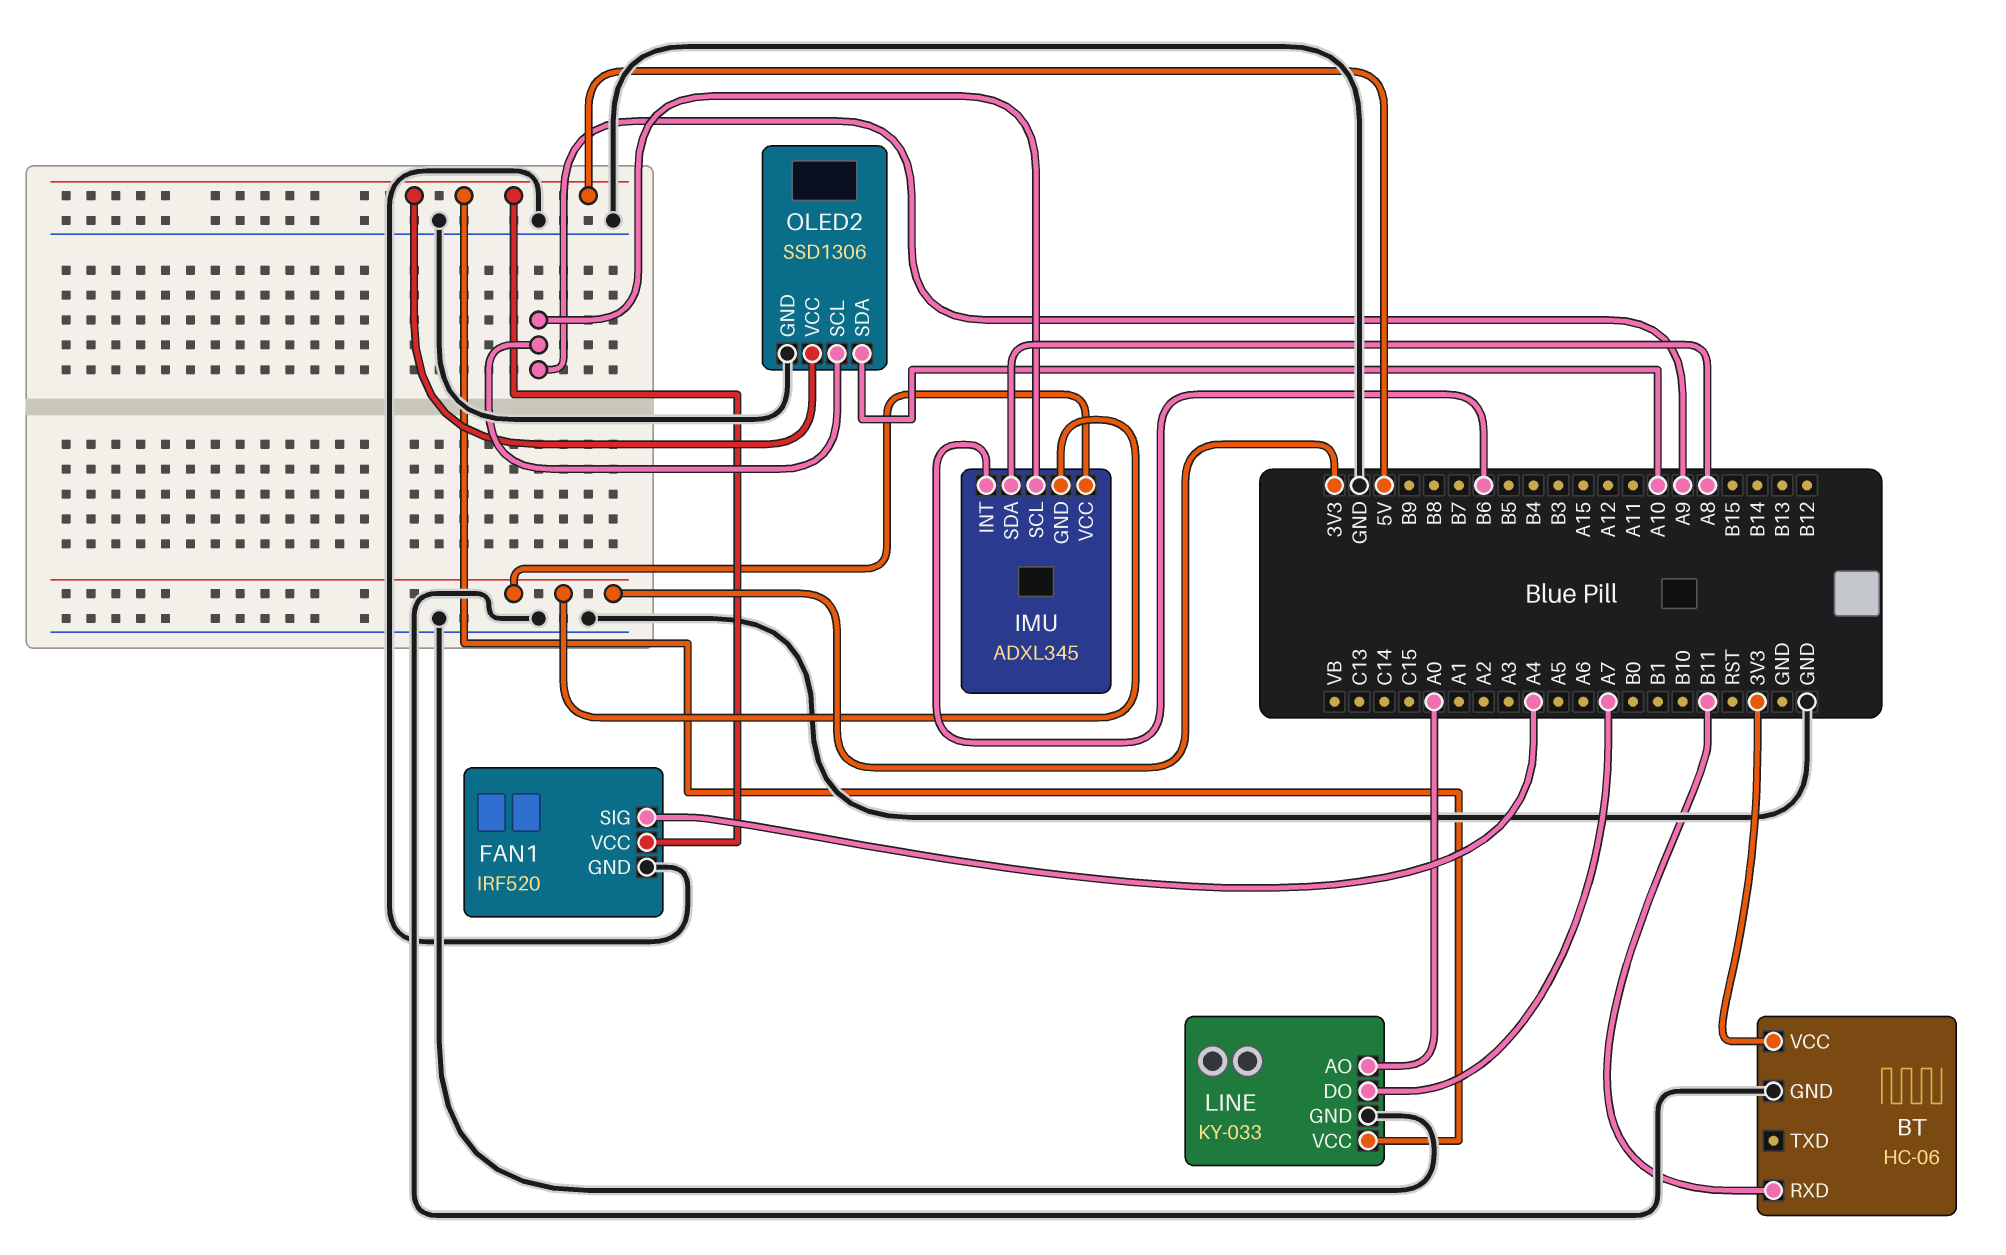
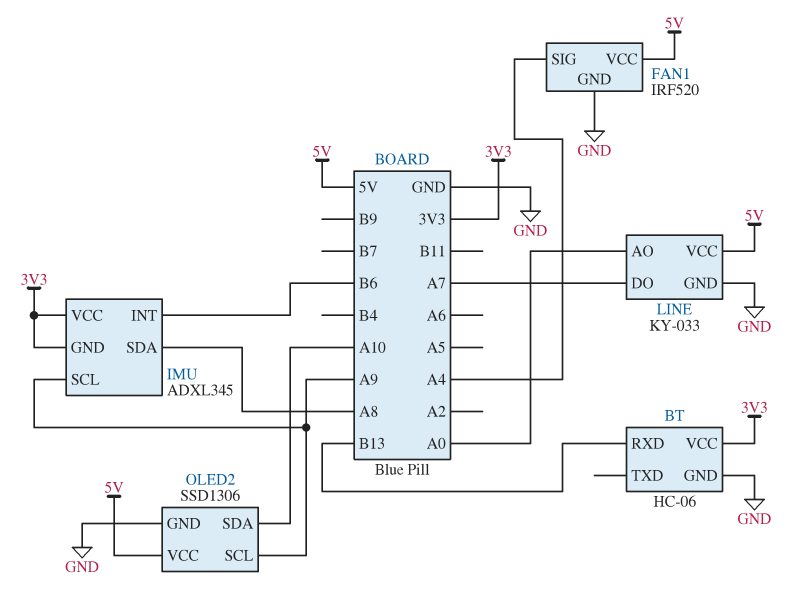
BT pin RXD: B11 -> B13

